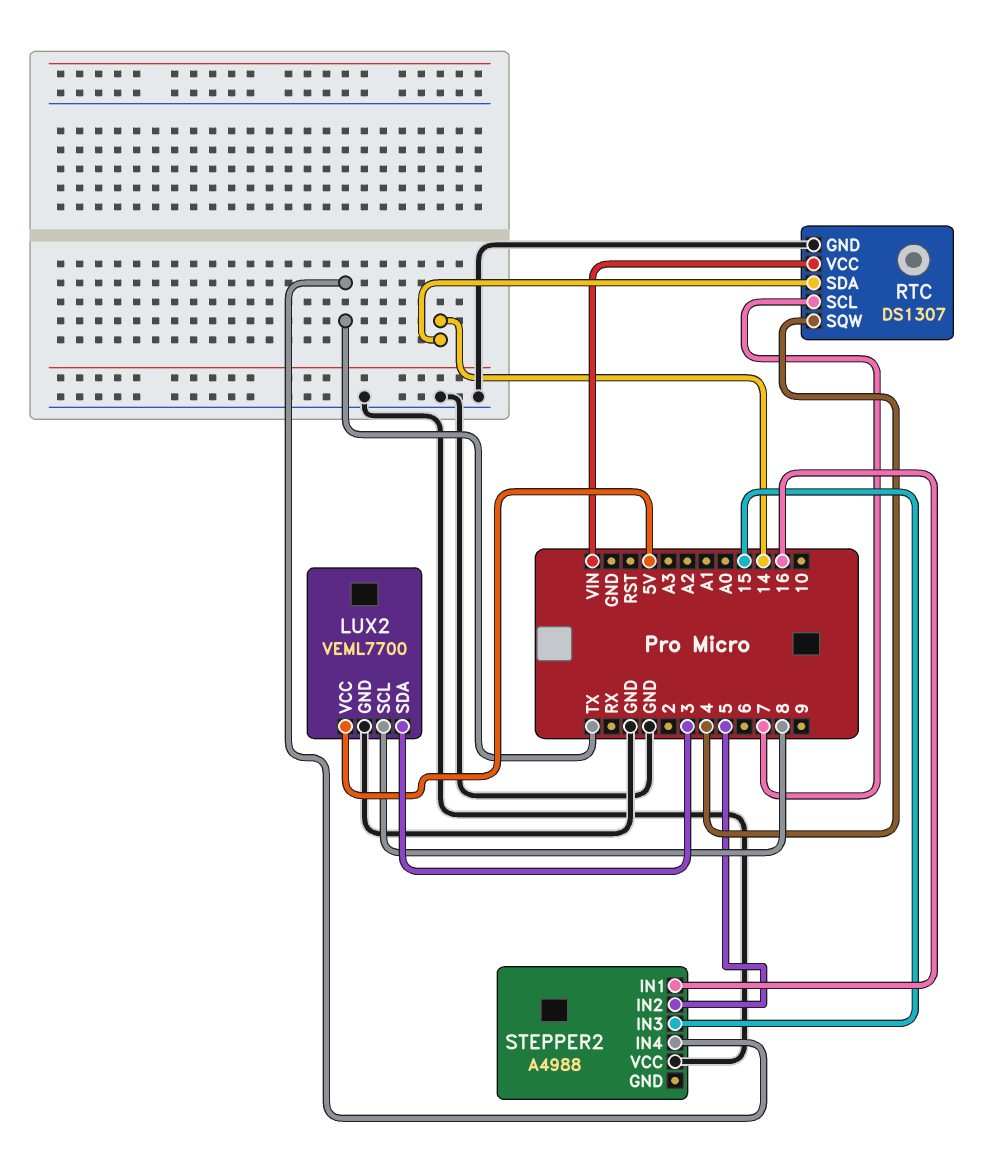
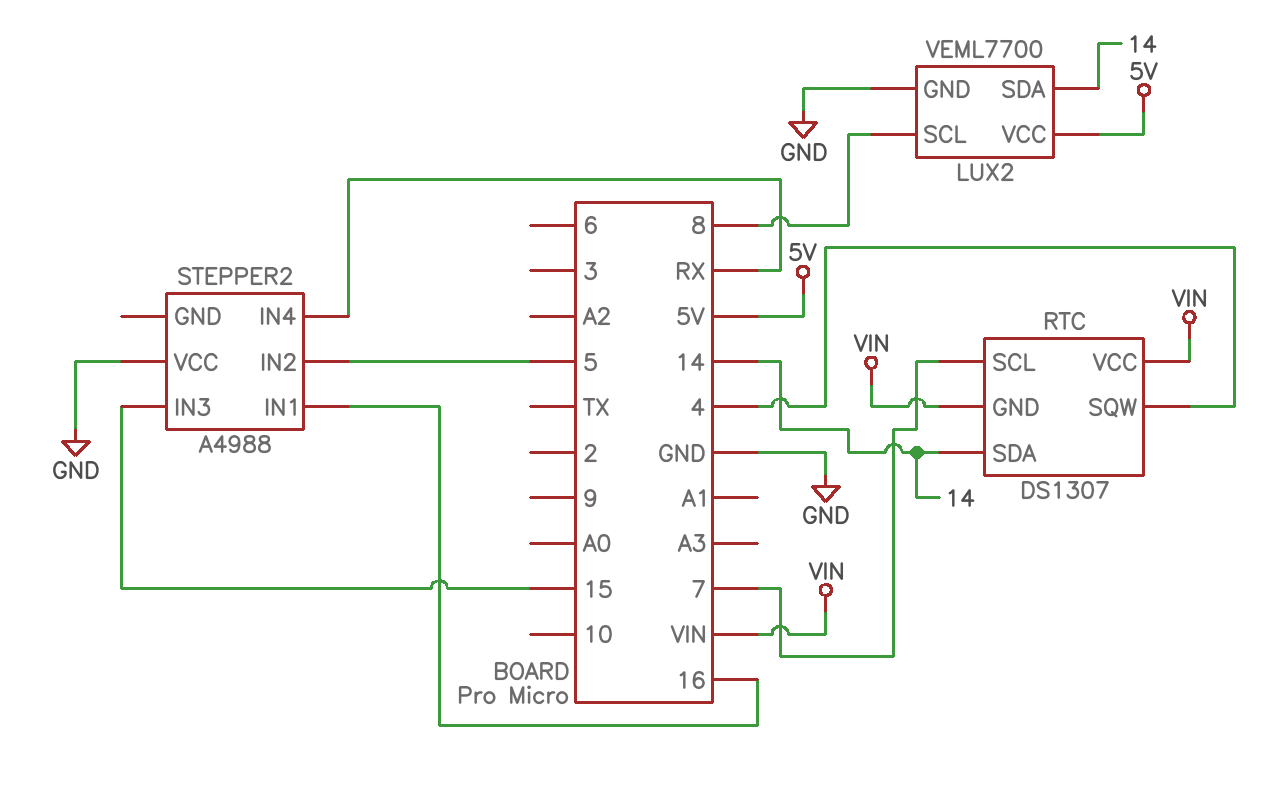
LUX2 pin SDA: 3 -> 14
RTC pin GND: GND -> VIN
STEPPER2 pin IN4: TX -> RX

